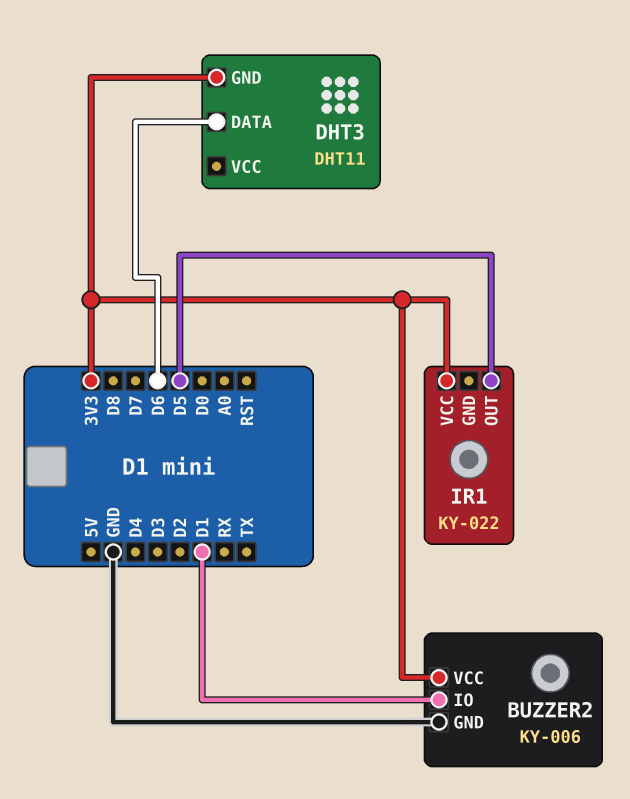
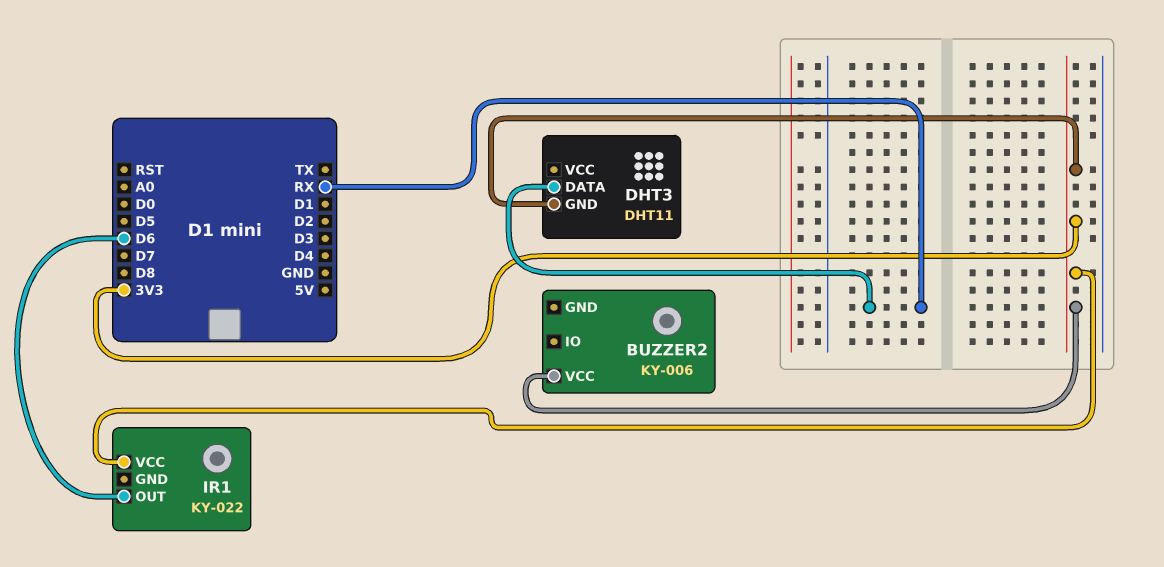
BUZZER2 pin GND: GND -> none
BUZZER2 pin IO: D1 -> none
DHT3 pin DATA: D6 -> RX
IR1 pin OUT: D5 -> D6

